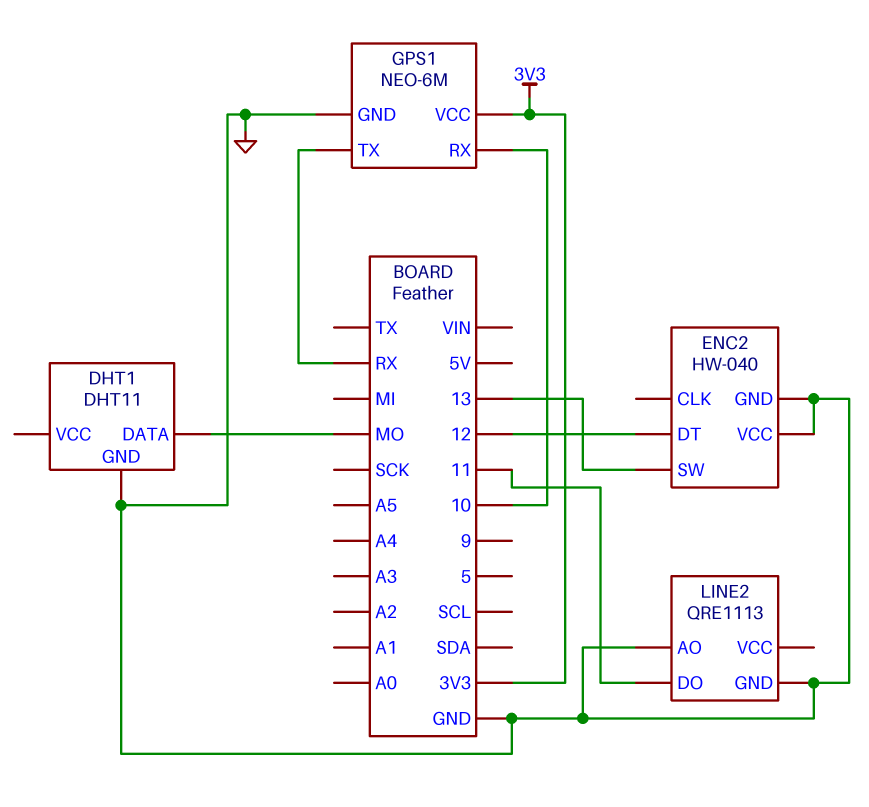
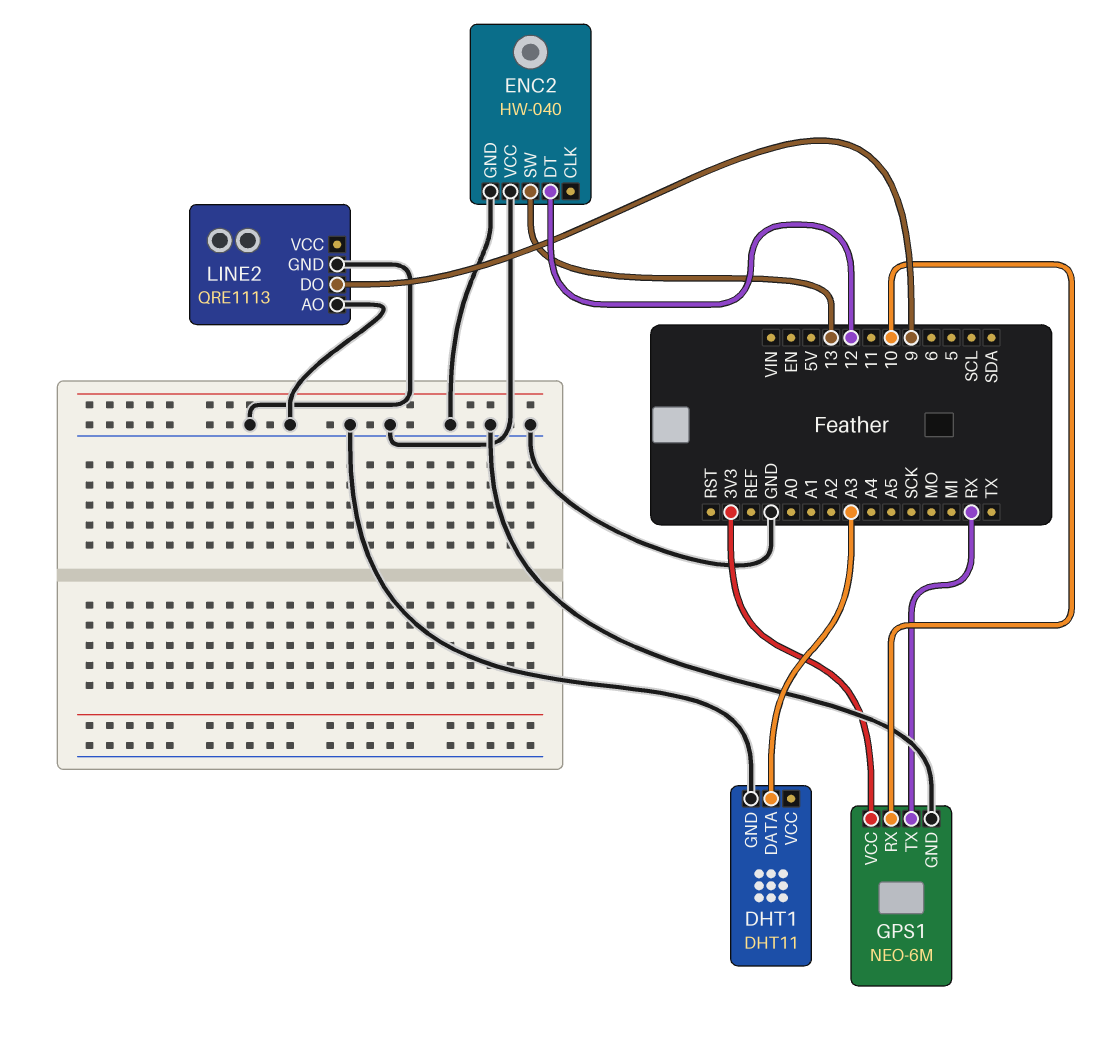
DHT1 pin DATA: MO -> A3
LINE2 pin DO: 11 -> 9

